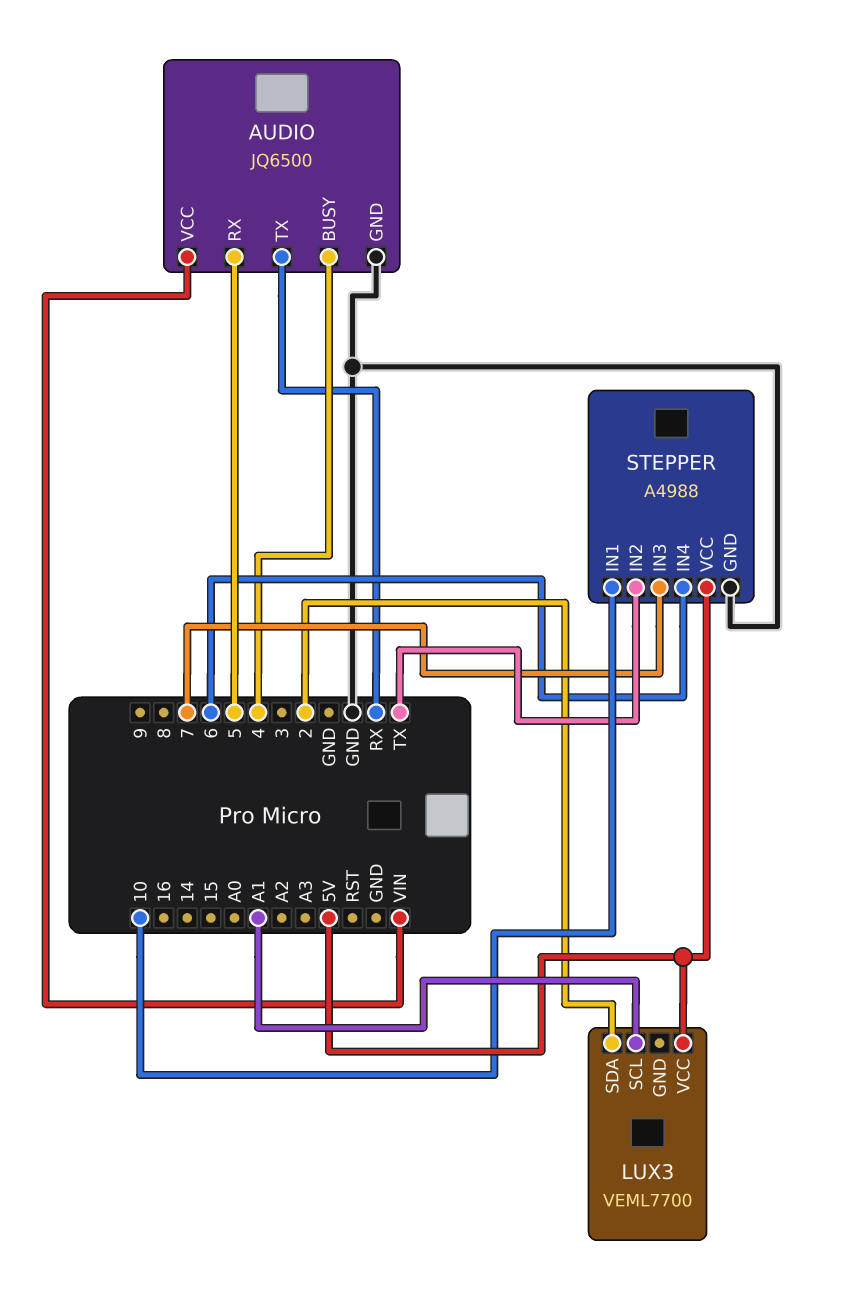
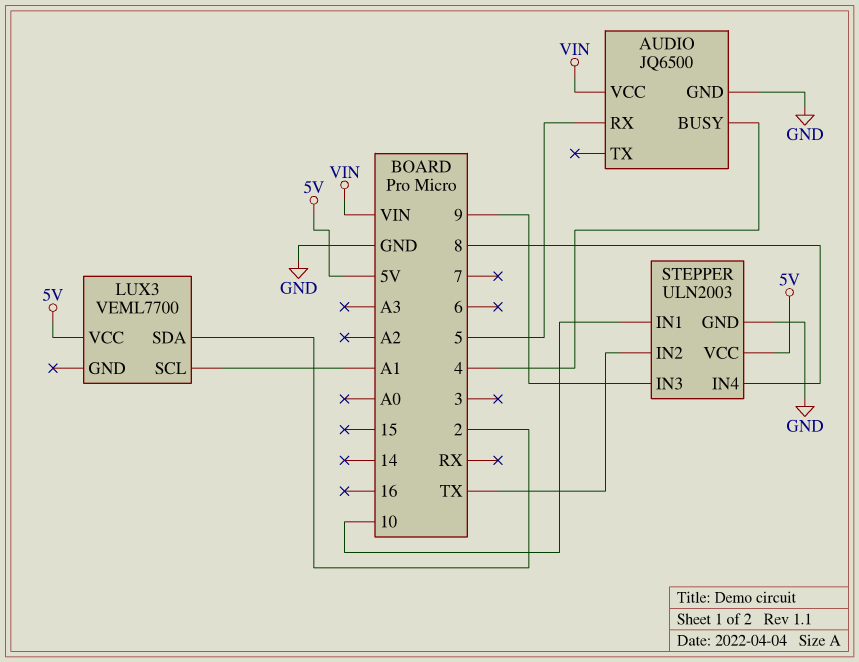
AUDIO pin TX: RX -> none
STEPPER: A4988 -> ULN2003
STEPPER pin IN3: 7 -> 9
STEPPER pin IN4: 6 -> 8

